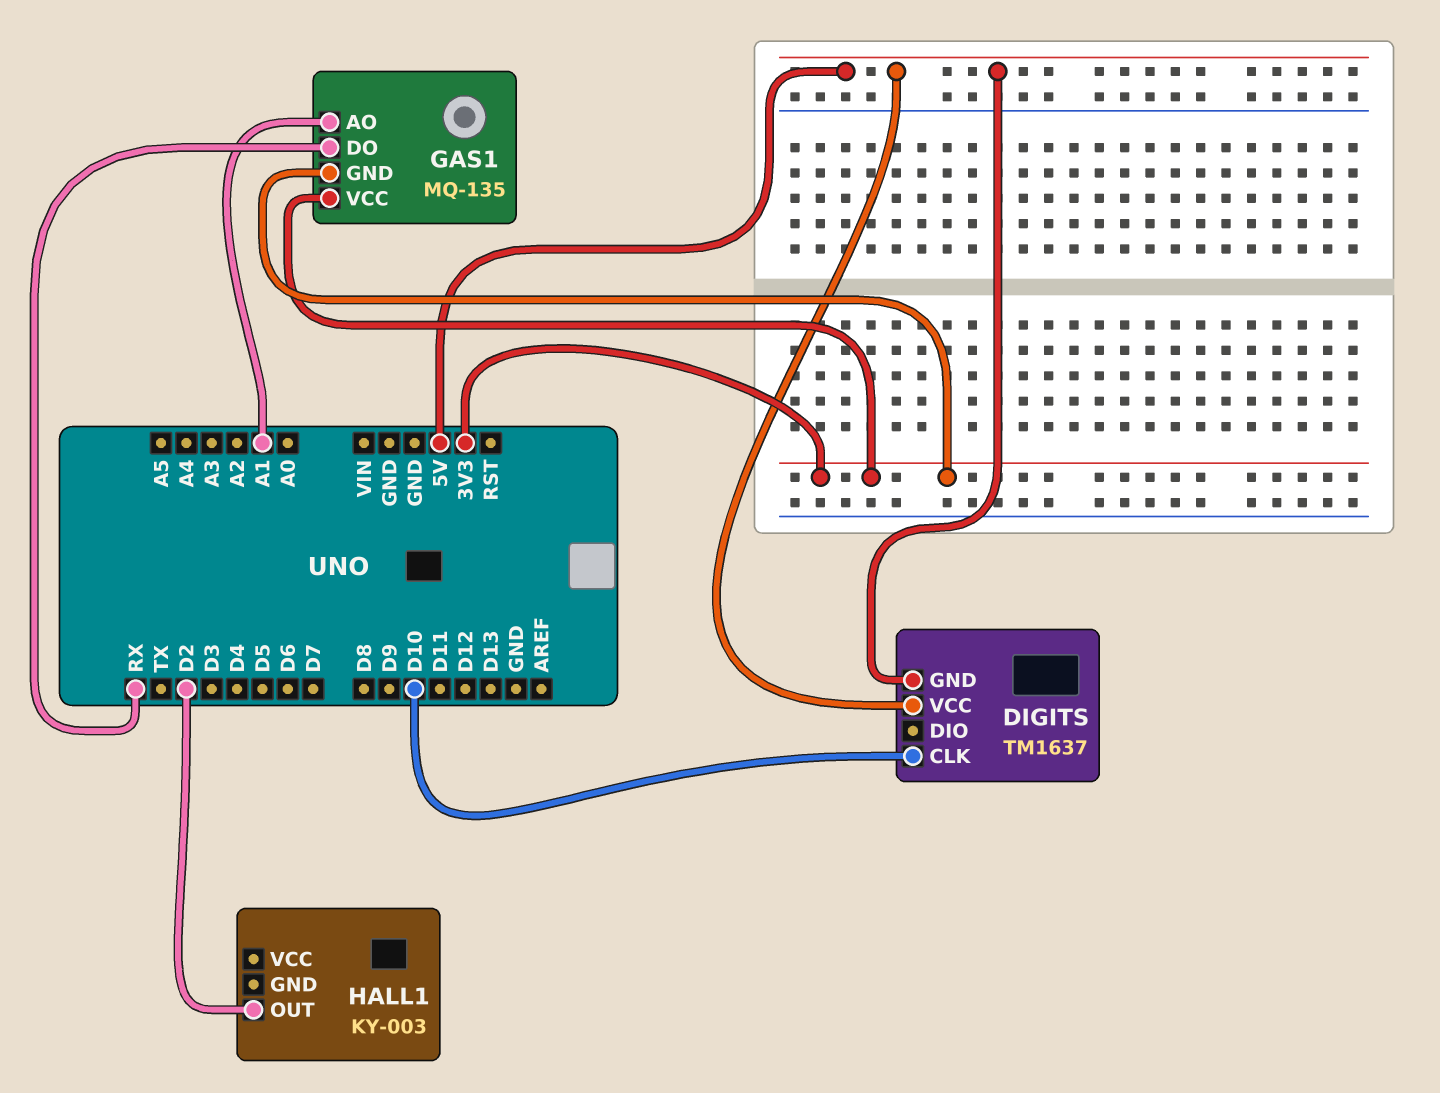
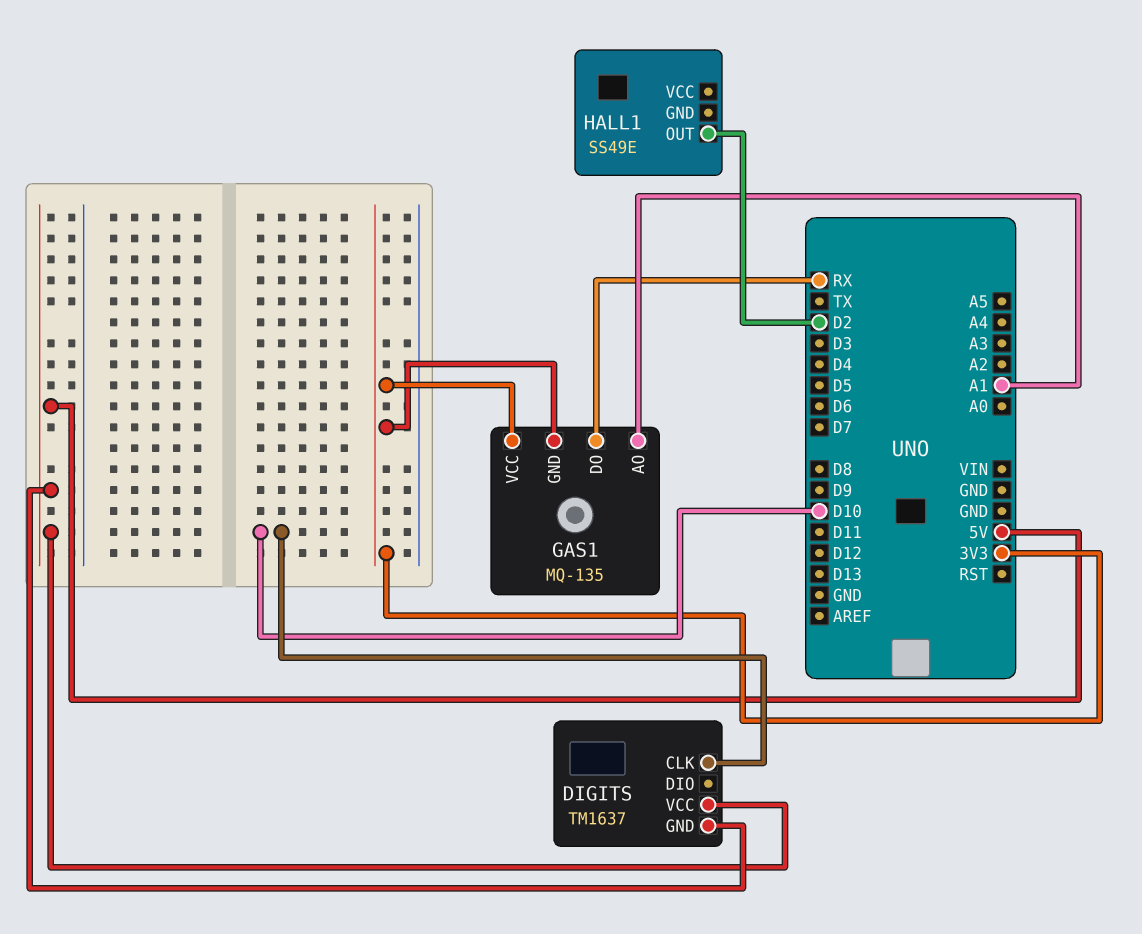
HALL1: KY-003 -> SS49E

